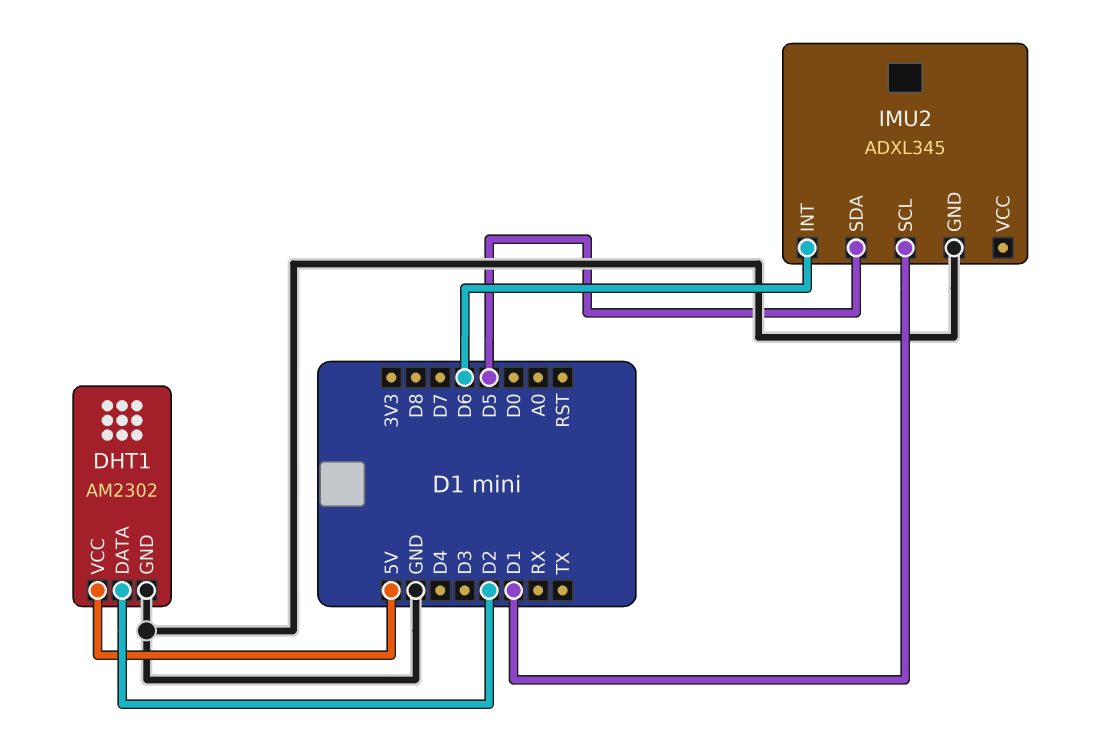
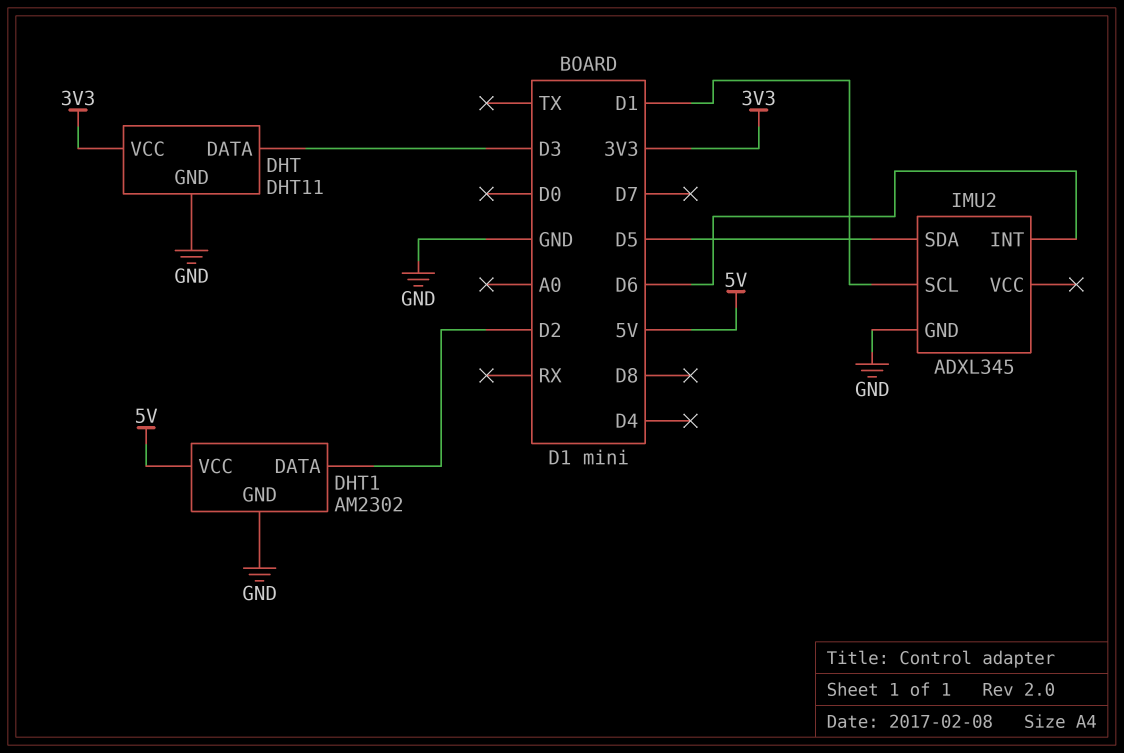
DHT: none -> DHT11
DHT pin DATA: none -> D3
DHT pin GND: none -> GND
DHT pin VCC: none -> 3V3

